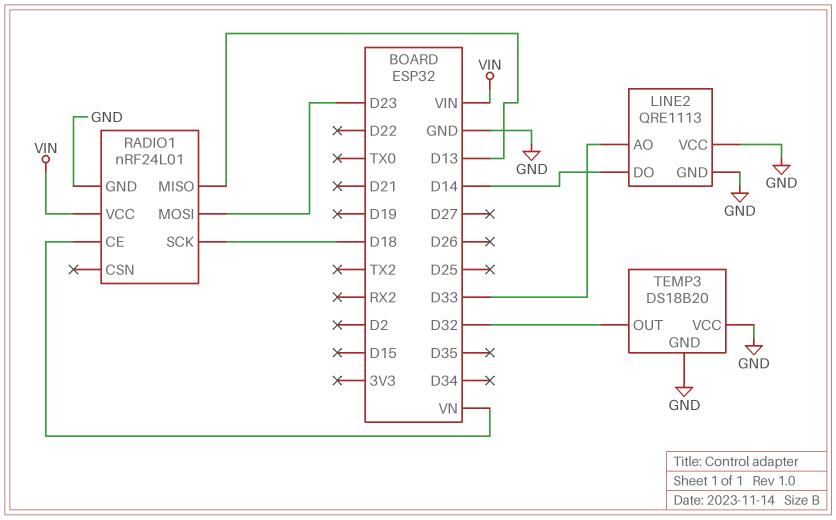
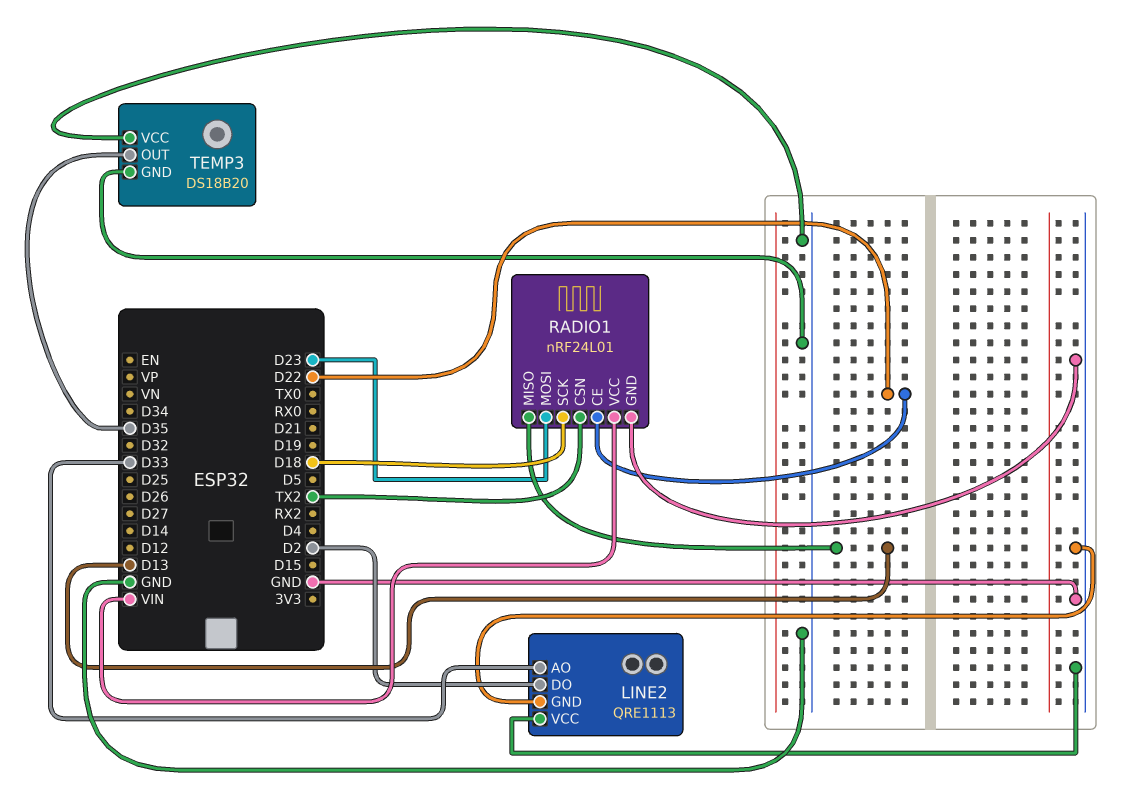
LINE2 pin DO: D14 -> D2
RADIO1 pin CE: VN -> D22
RADIO1 pin CSN: none -> TX2
TEMP3 pin OUT: D32 -> D35

